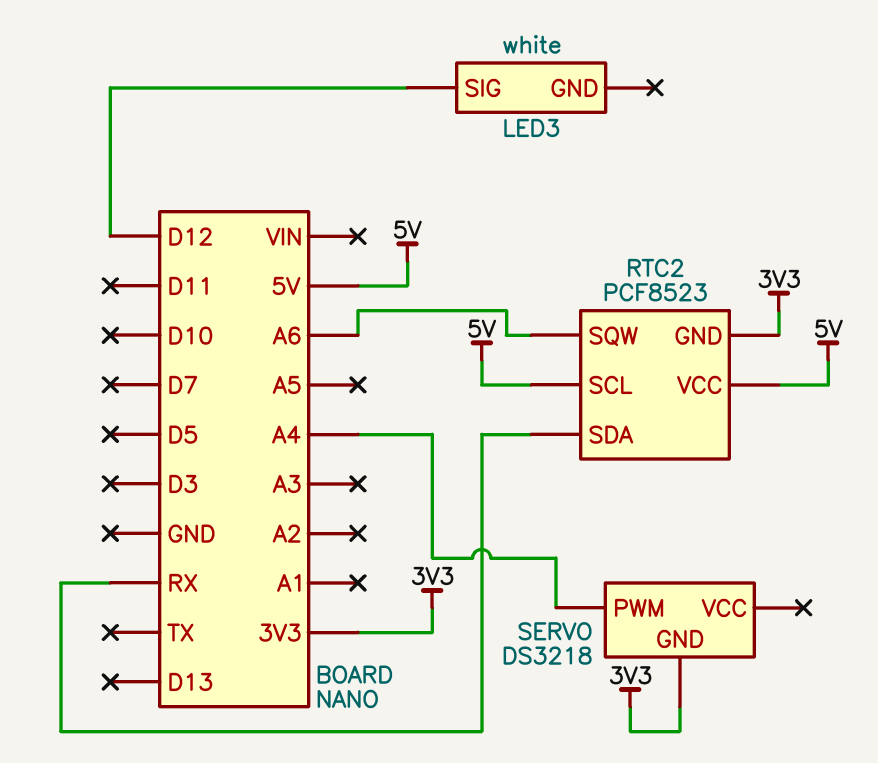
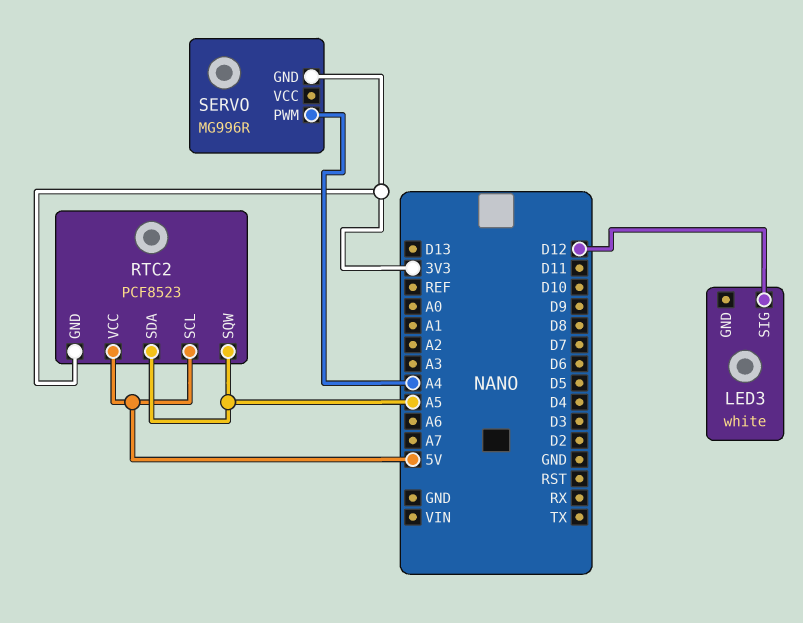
RTC2 pin SDA: RX -> A5
RTC2 pin SQW: A6 -> A5
SERVO: DS3218 -> MG996R

